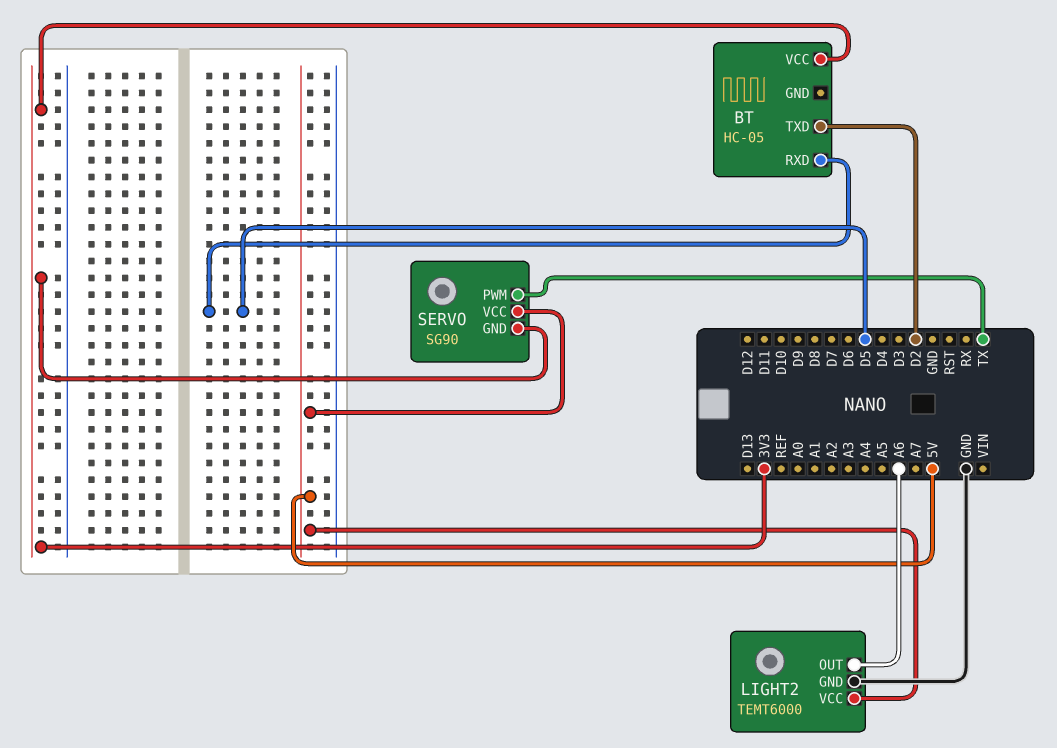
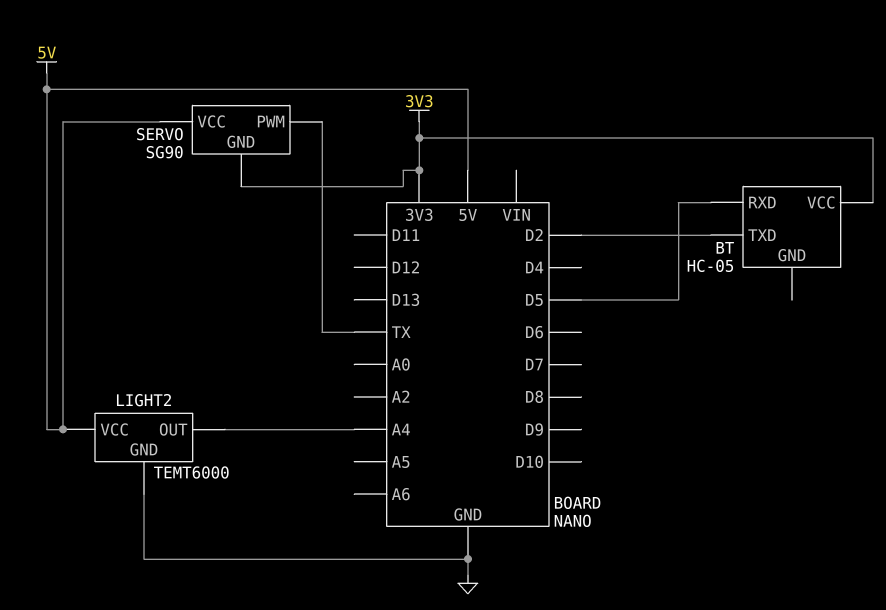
LIGHT2 pin OUT: A6 -> A4

